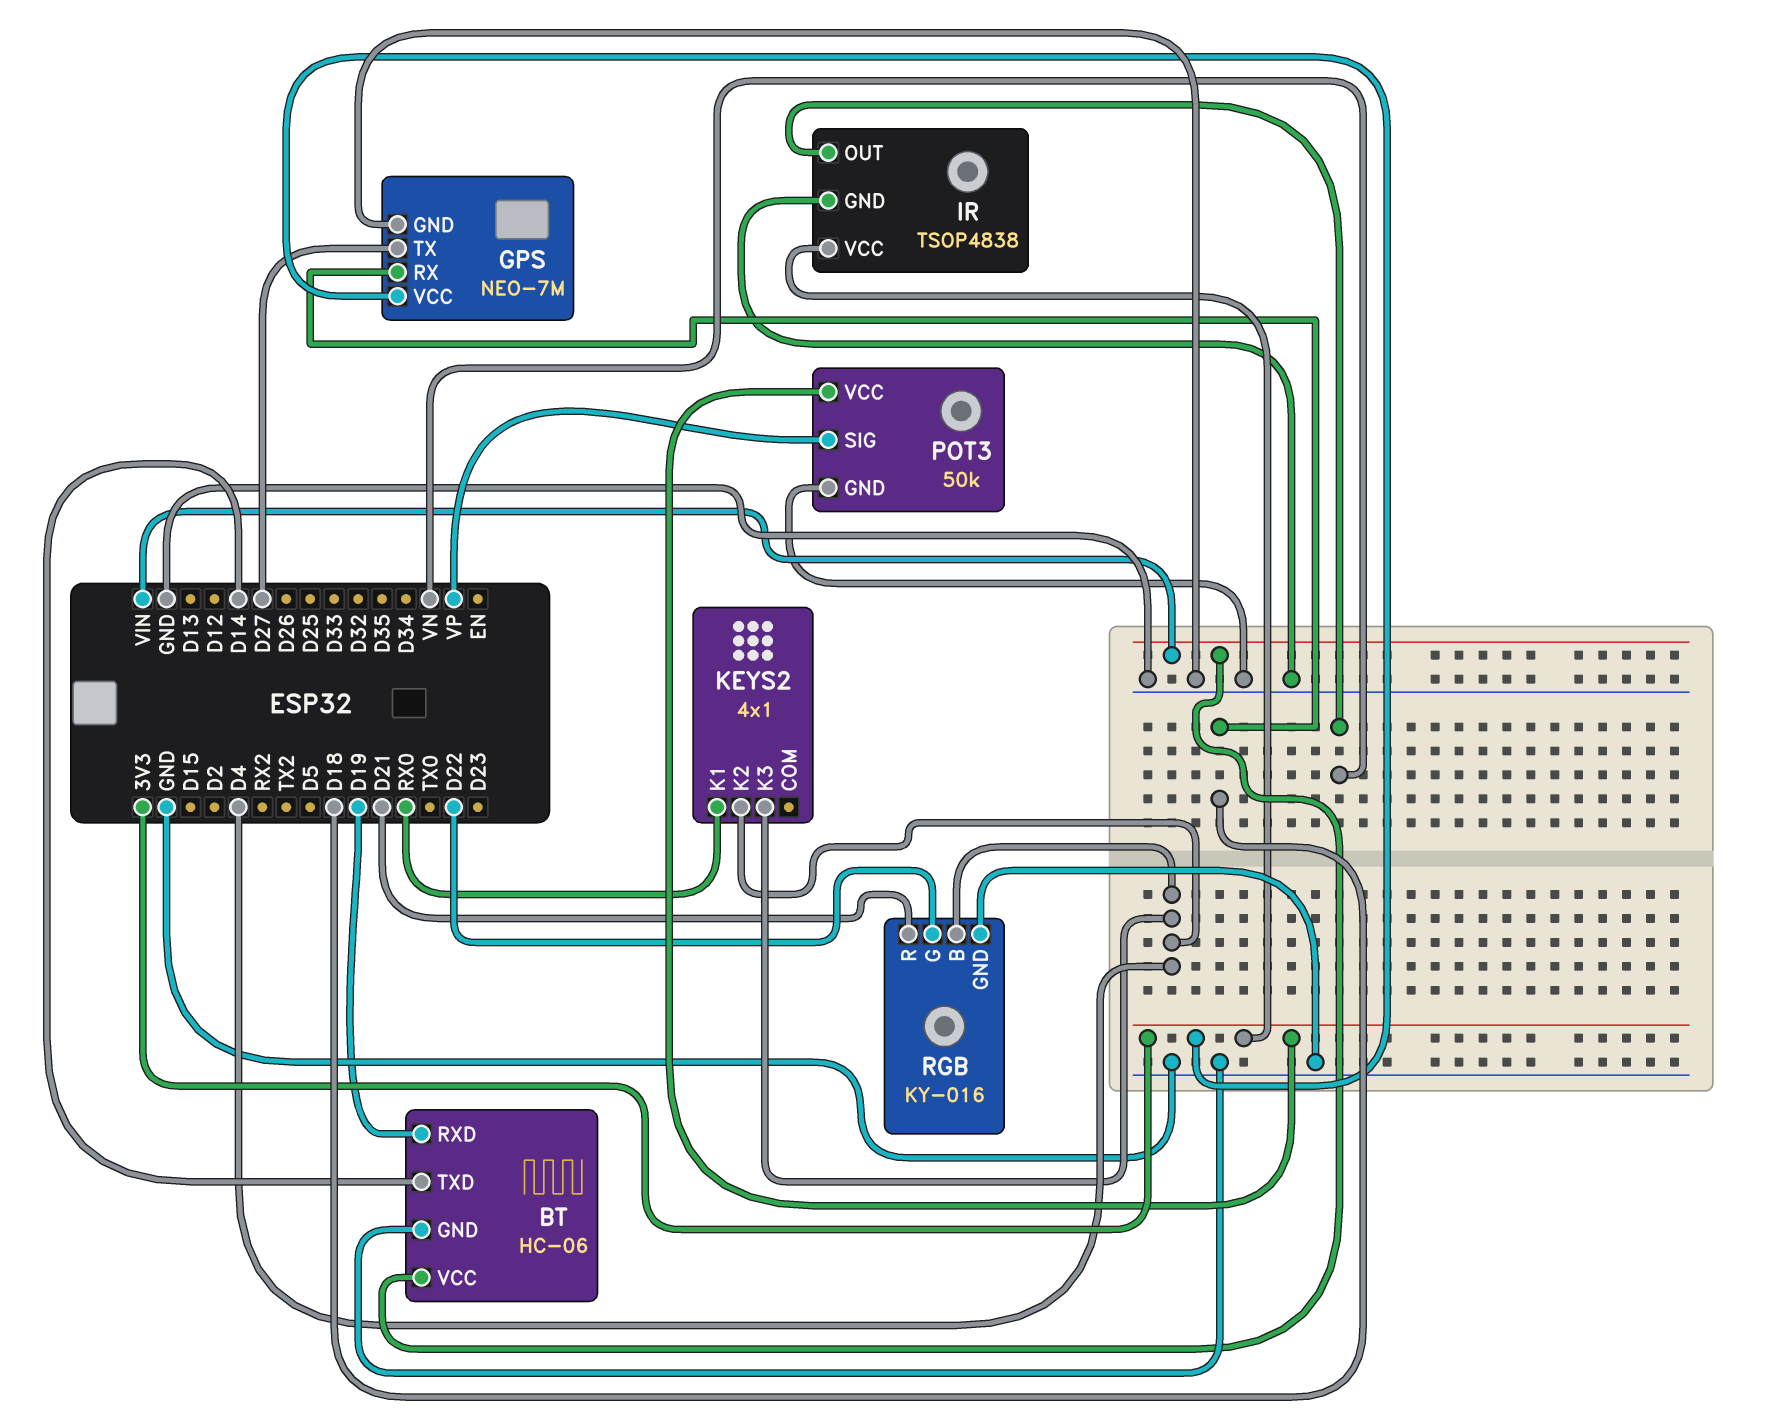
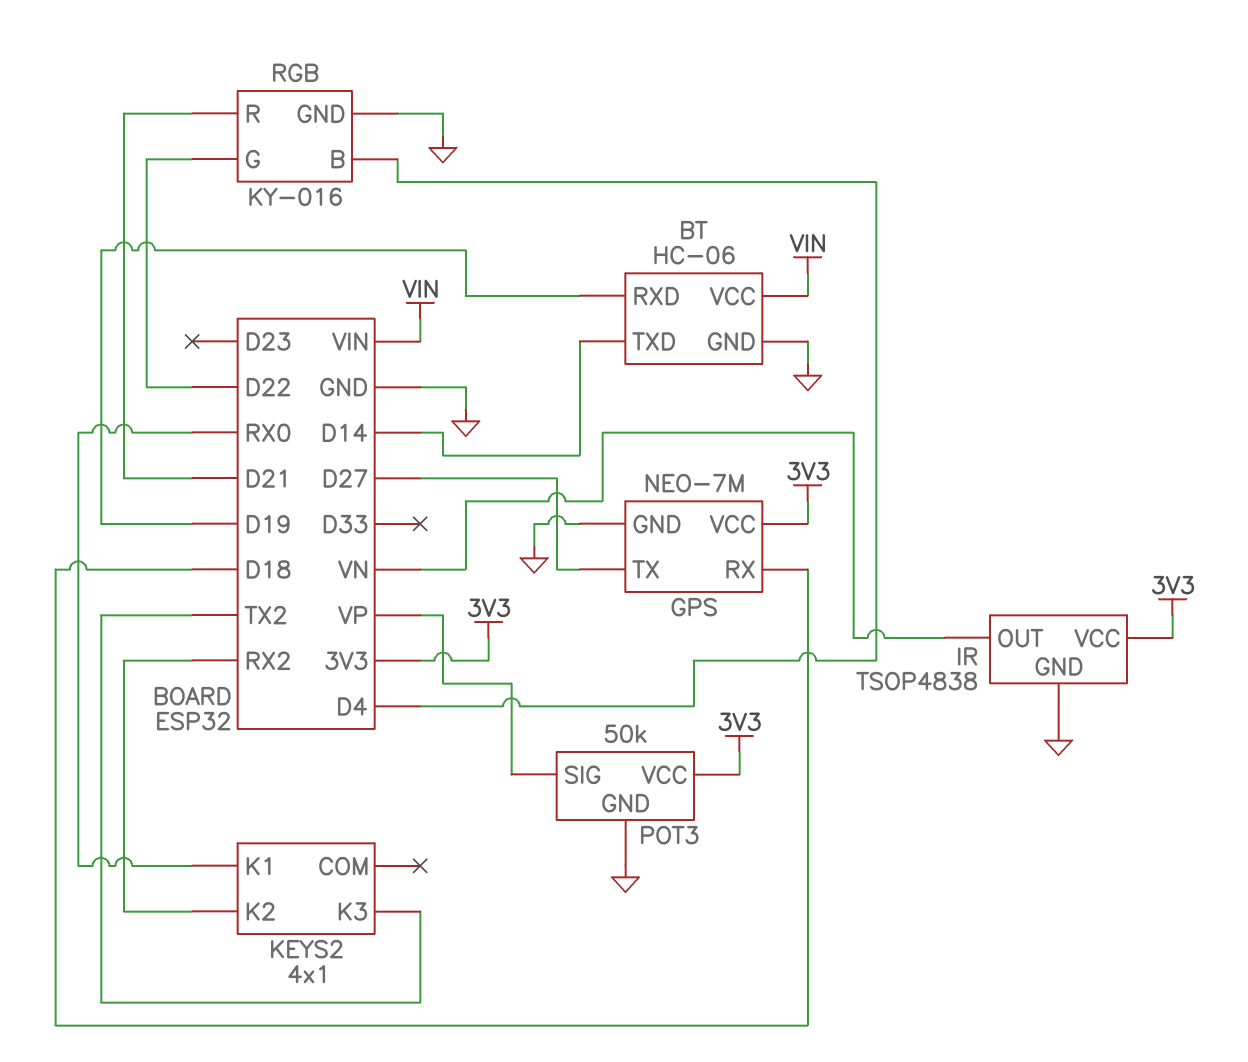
KEYS2 pin K2: D4 -> RX2
KEYS2 pin K3: D4 -> TX2

